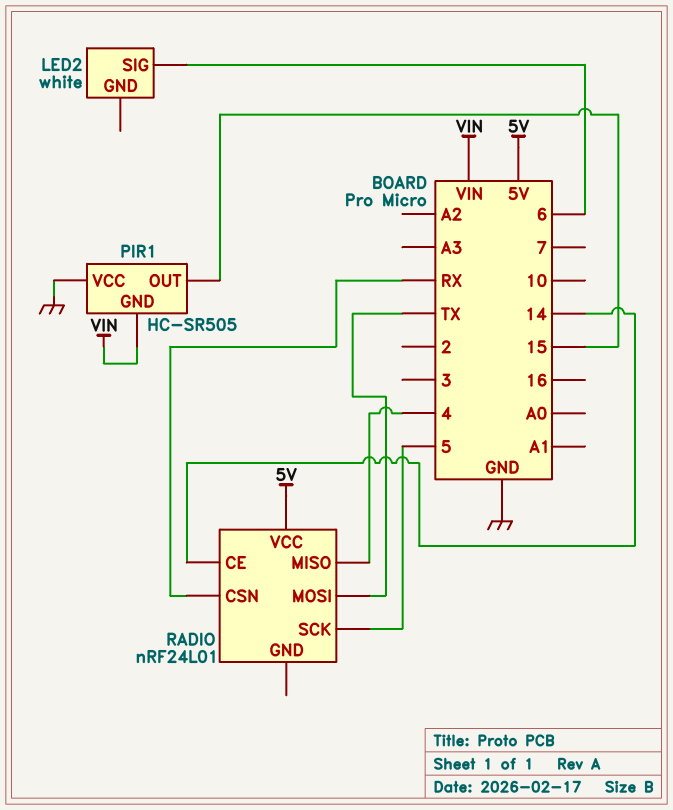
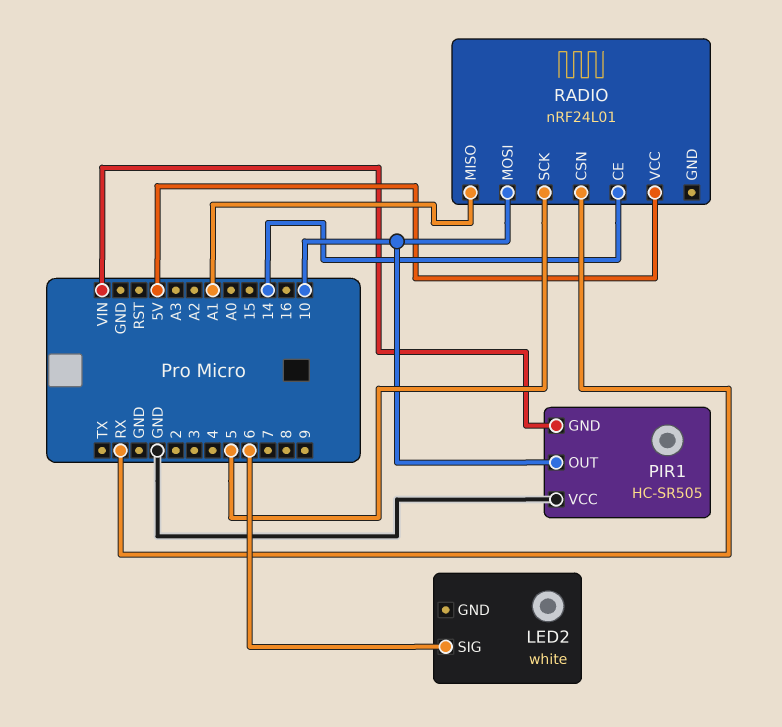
PIR1 pin OUT: 15 -> 10
RADIO pin MISO: 4 -> A1
RADIO pin MOSI: TX -> 10

